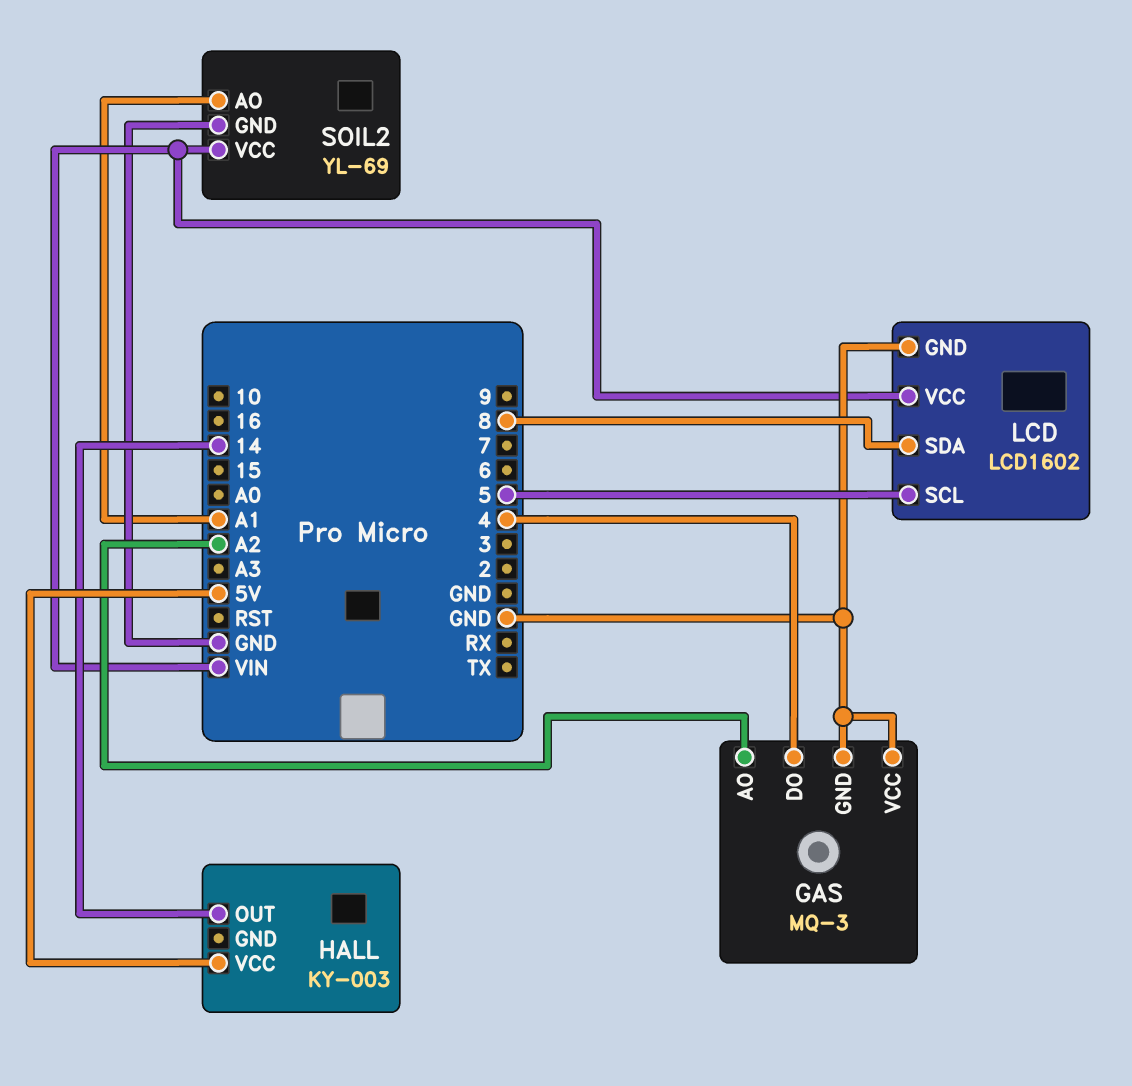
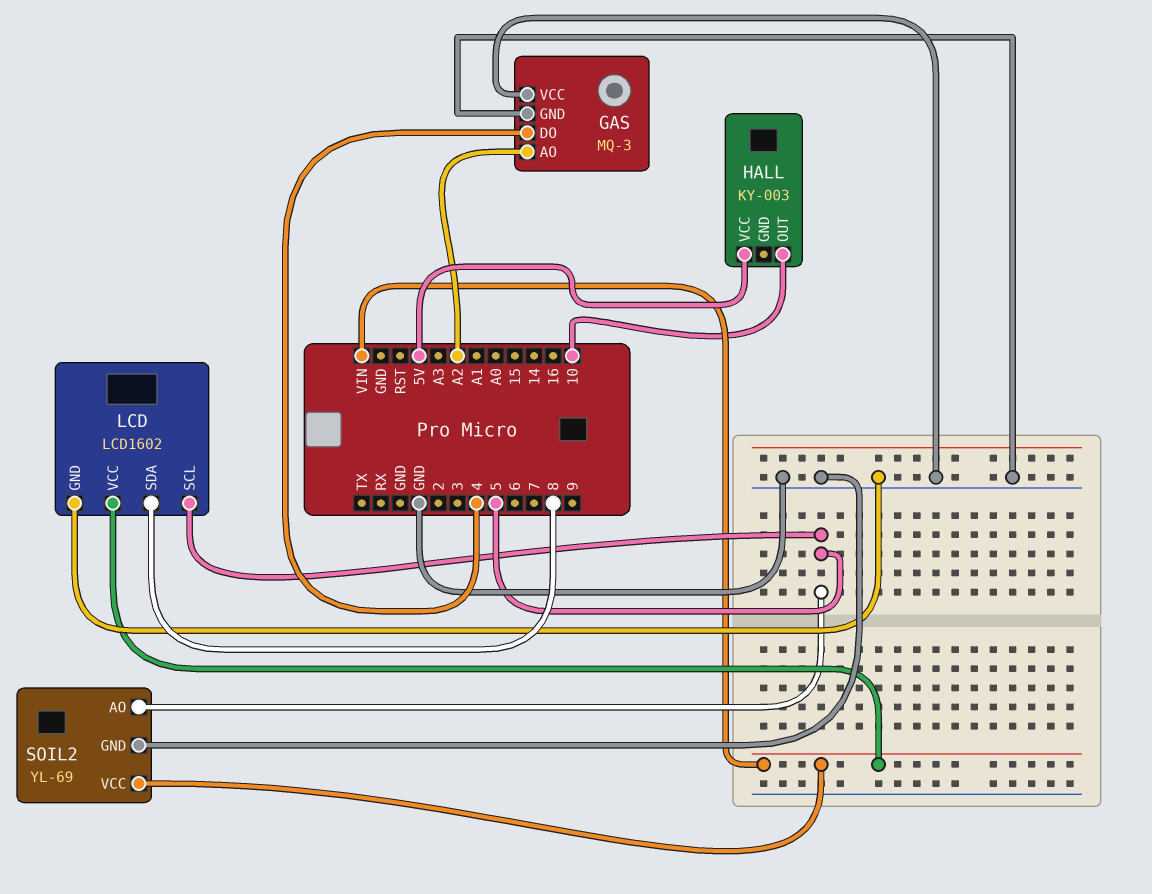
HALL pin OUT: 14 -> 10
SOIL2 pin AO: A1 -> 5

